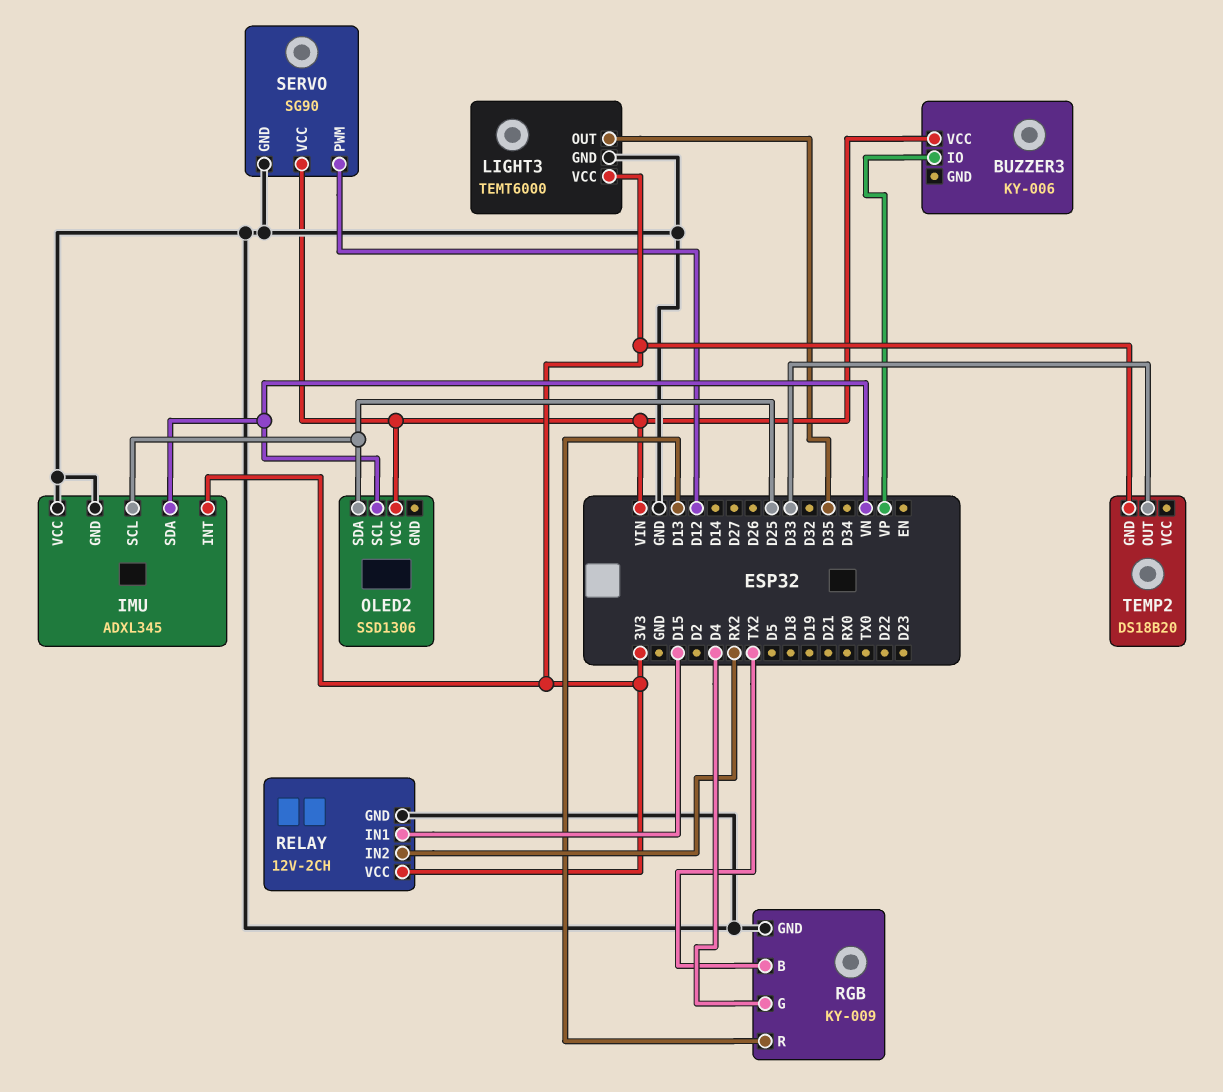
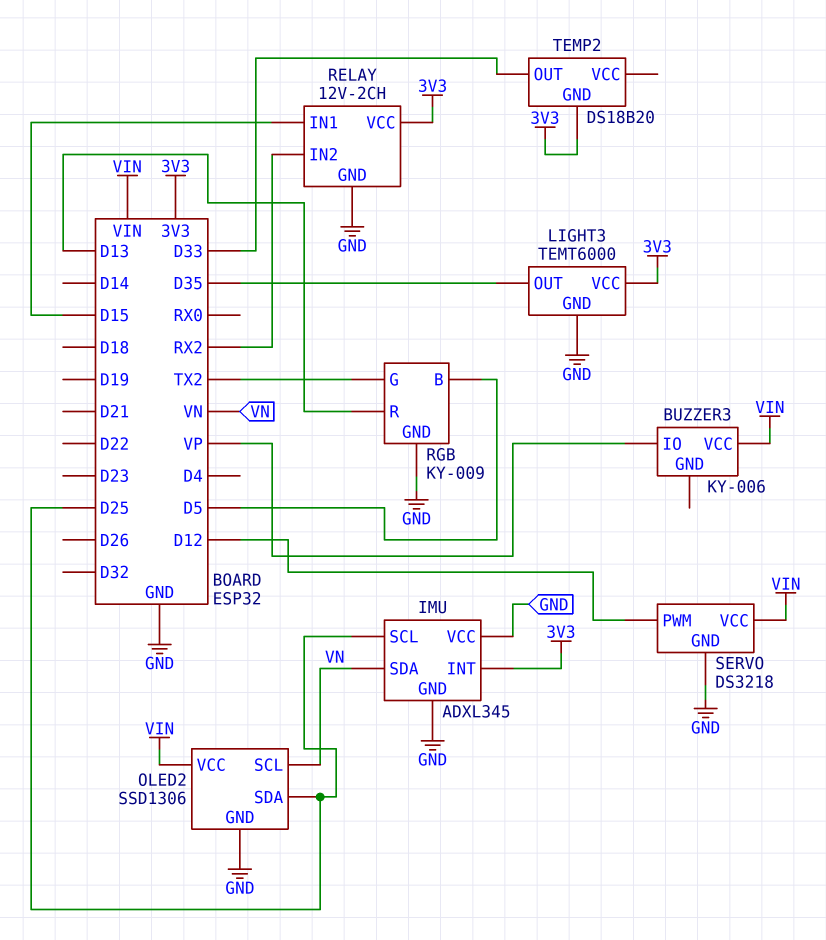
OLED2 pin GND: none -> GND
RGB pin B: TX2 -> D5
RGB pin G: D4 -> TX2
SERVO: SG90 -> DS3218

